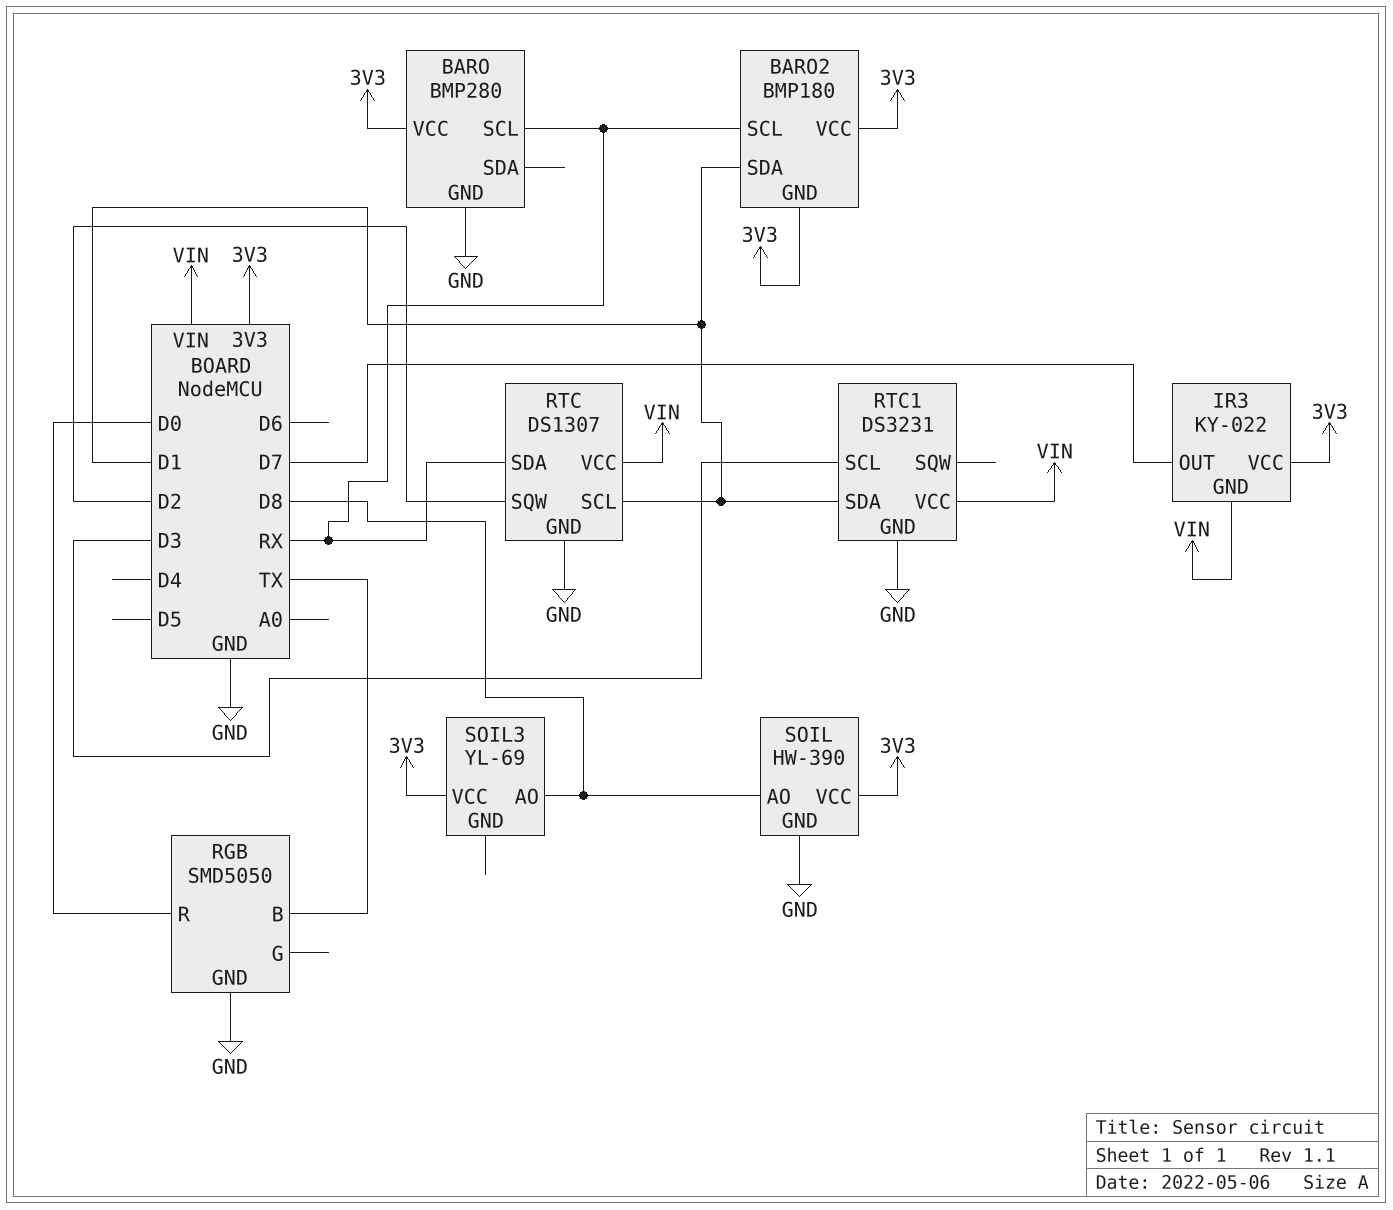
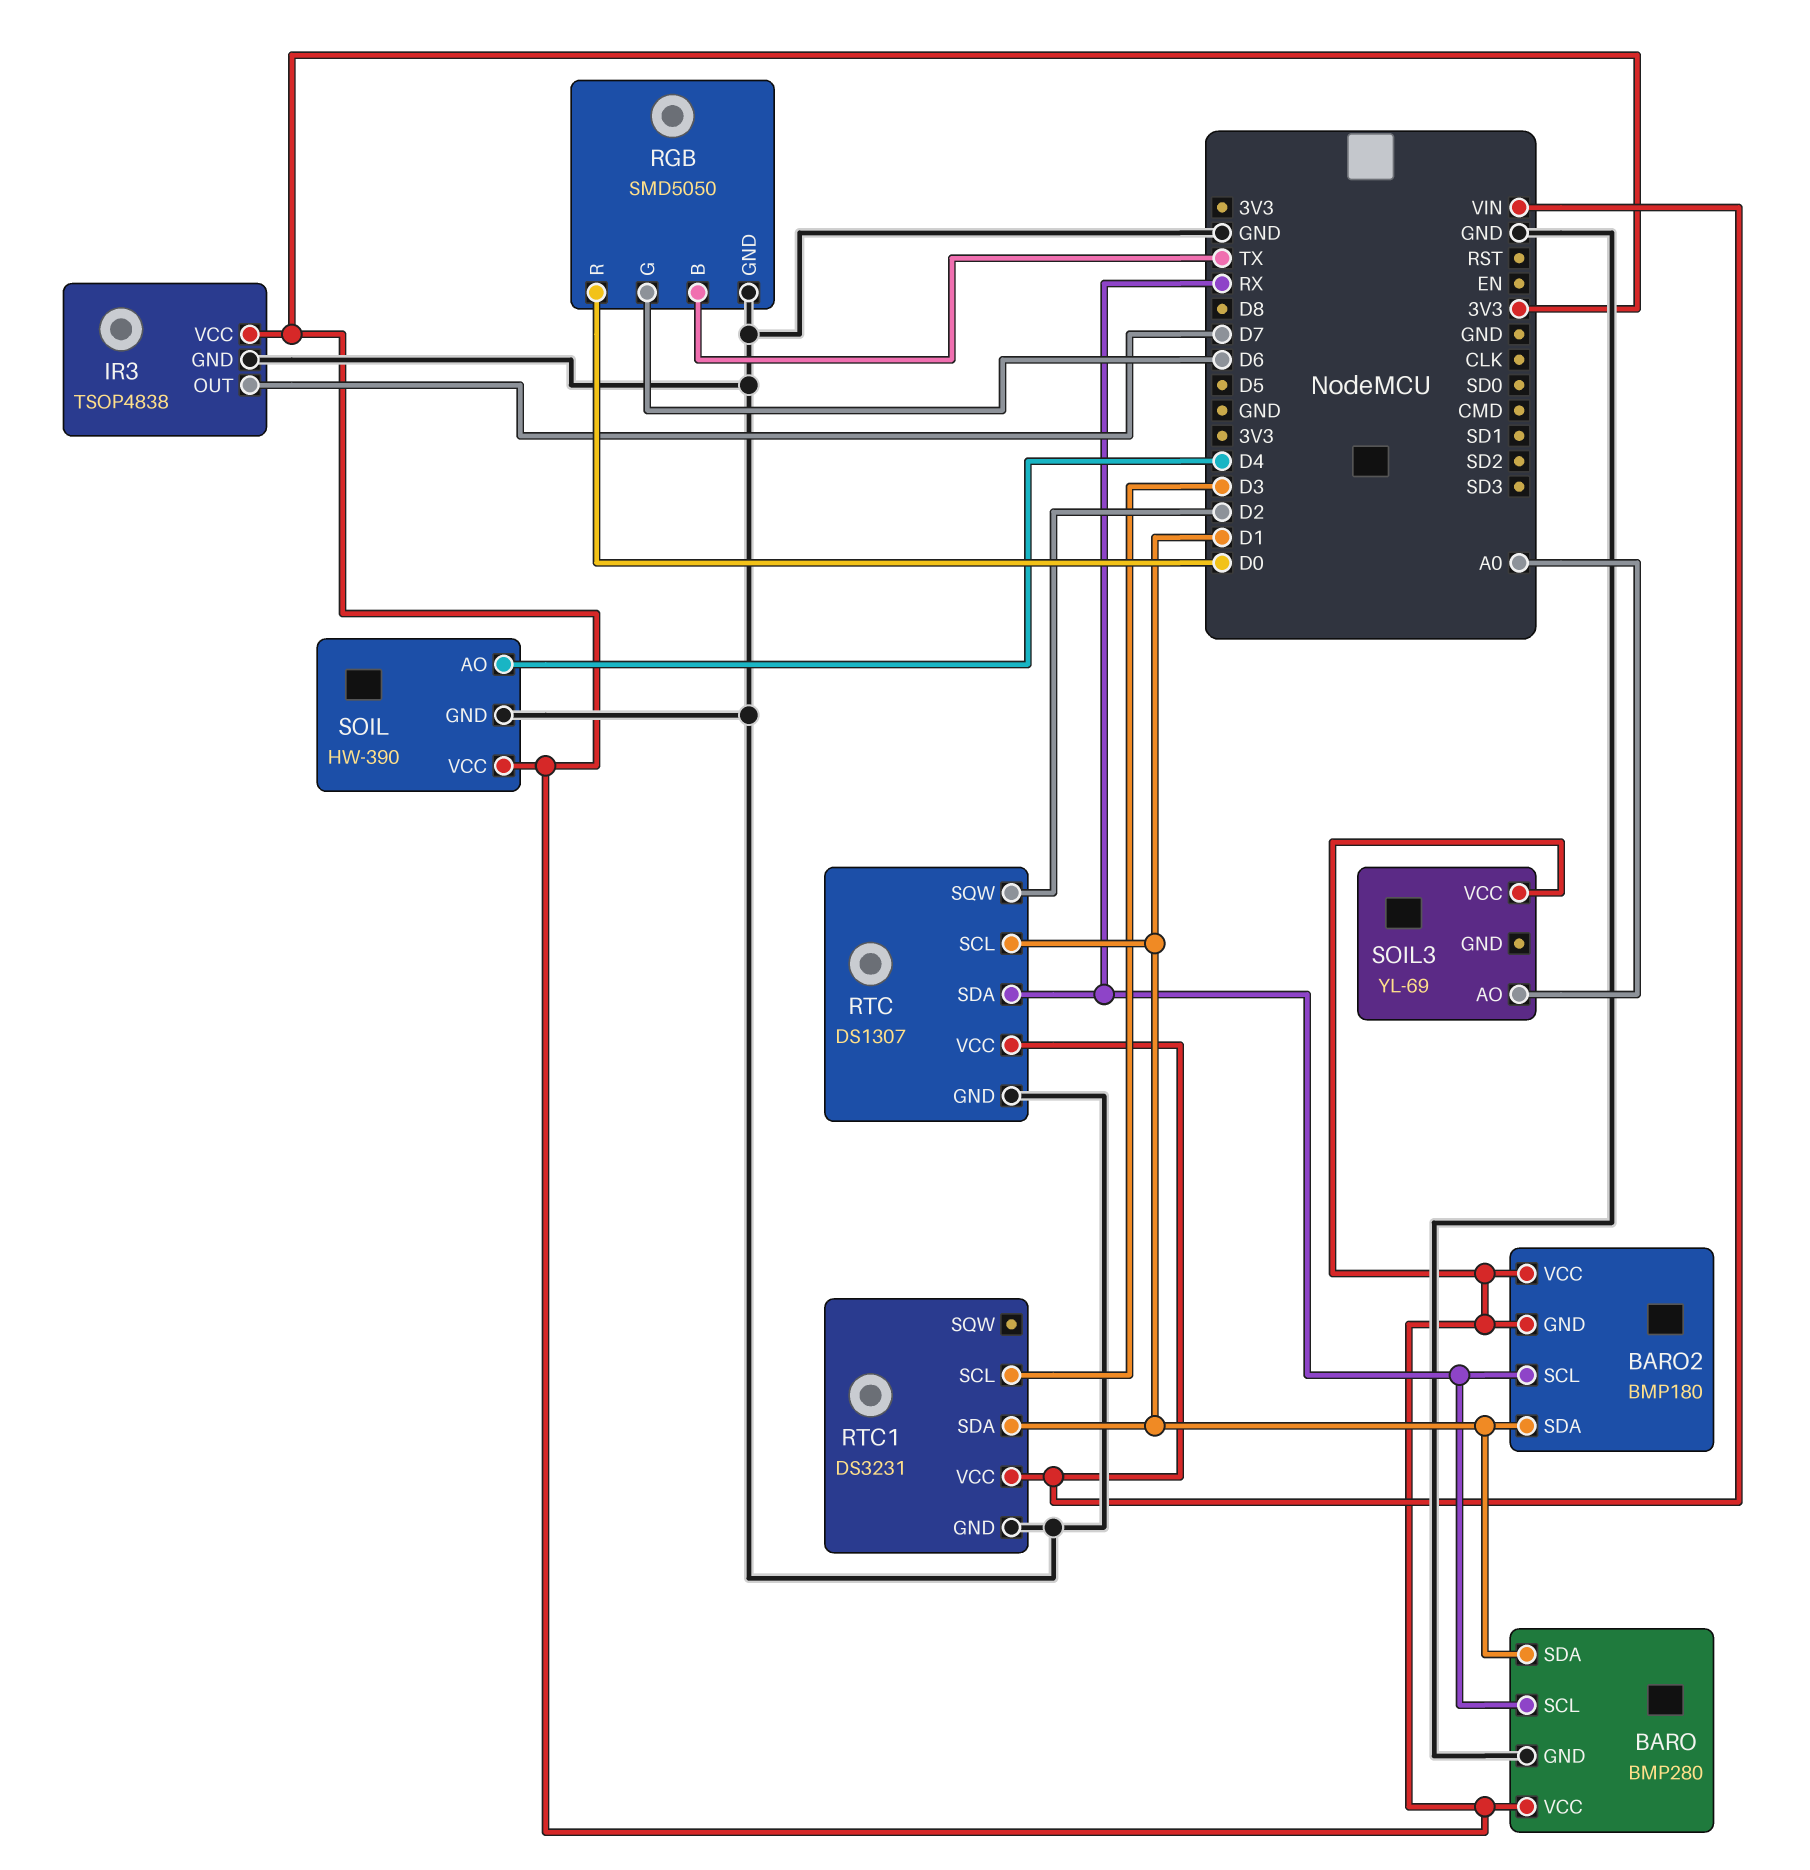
BARO pin SDA: none -> D1
IR3: KY-022 -> TSOP4838
IR3 pin GND: VIN -> GND
RGB pin G: none -> D6
SOIL pin AO: D8 -> D4
SOIL3 pin AO: D8 -> A0

